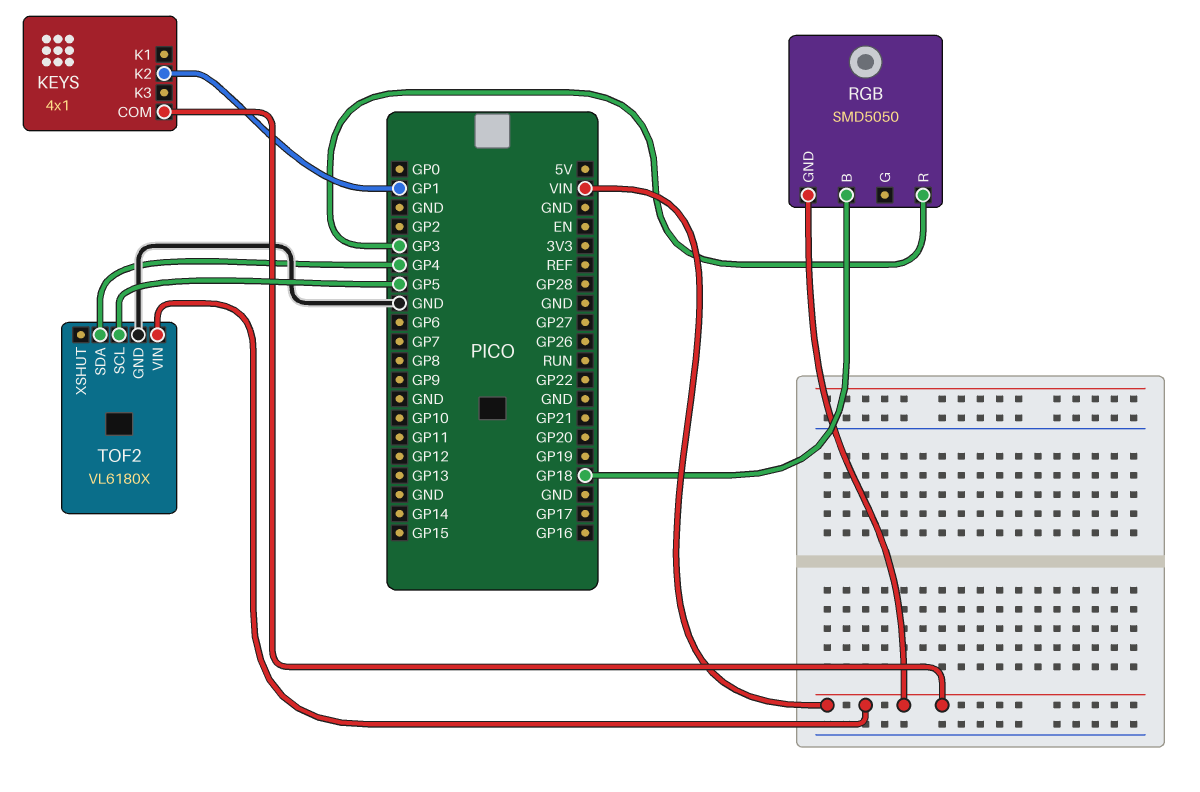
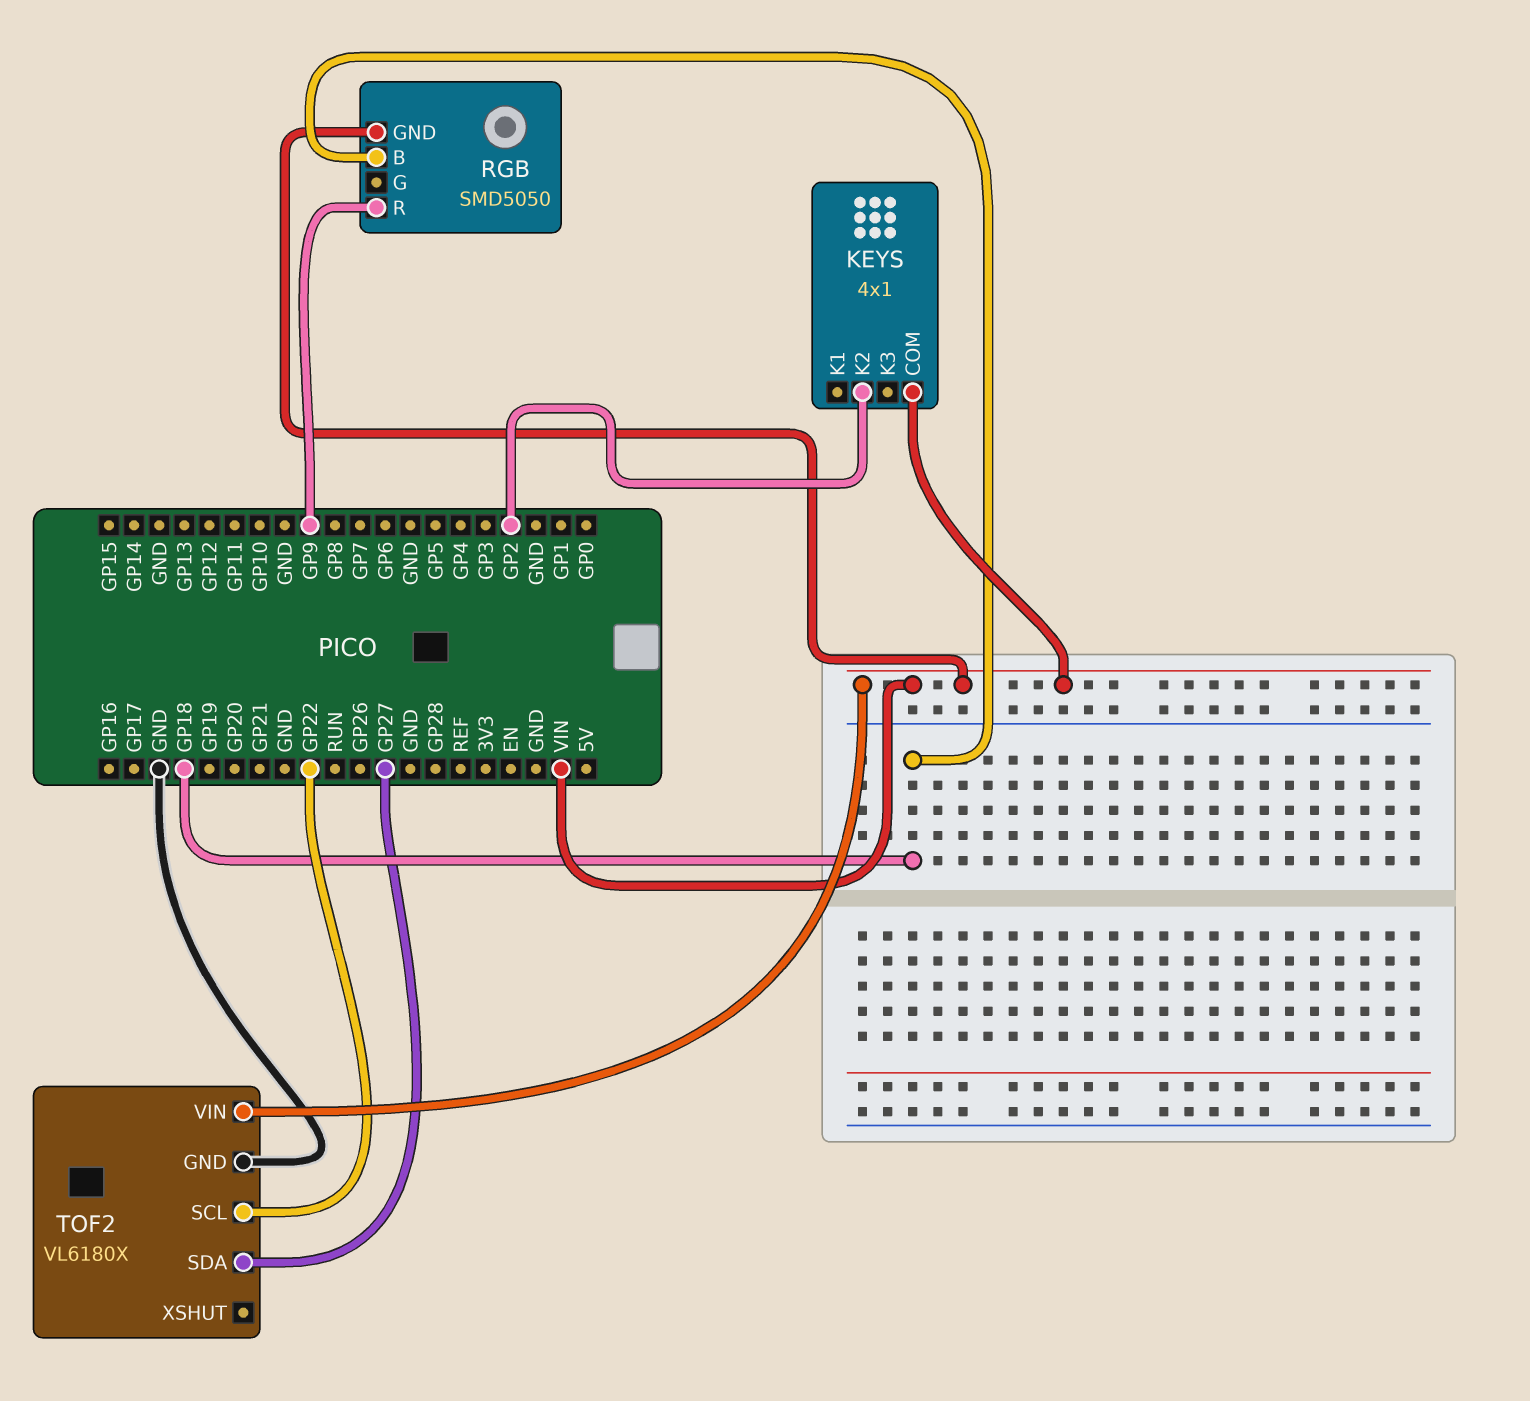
KEYS pin K2: GP1 -> GP2
RGB pin R: GP3 -> GP9
TOF2 pin SCL: GP5 -> GP22
TOF2 pin SDA: GP4 -> GP27

